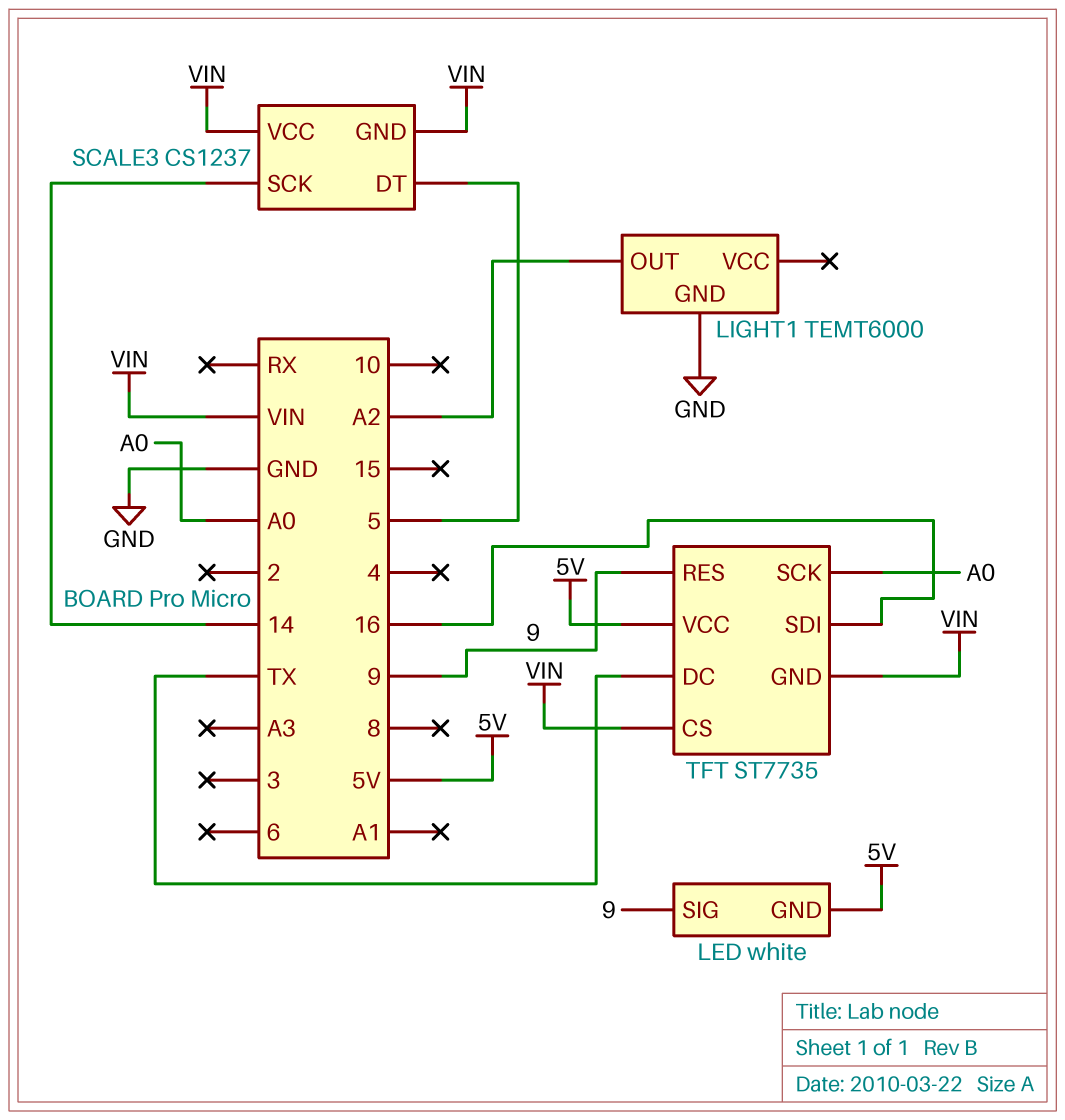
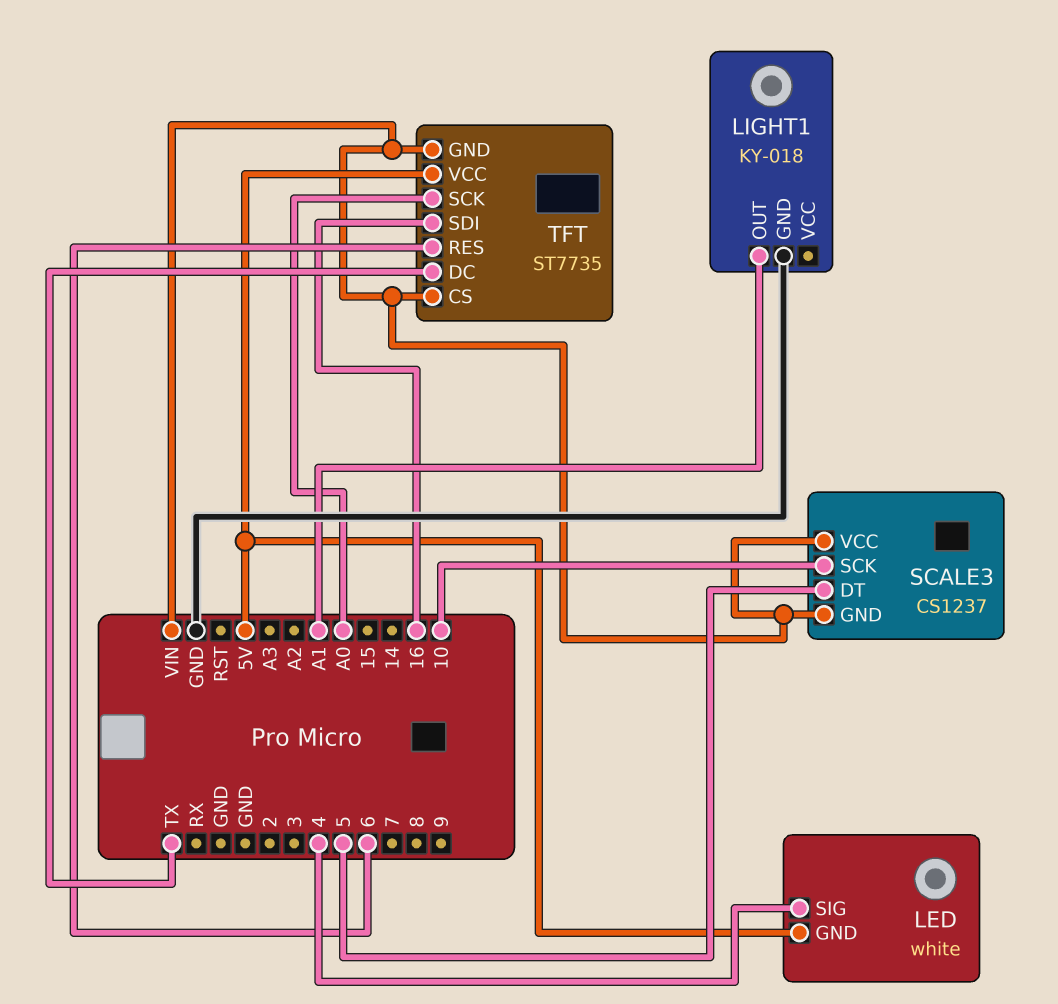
LED pin SIG: 9 -> 4
LIGHT1: TEMT6000 -> KY-018
LIGHT1 pin OUT: A2 -> A1
SCALE3 pin SCK: 14 -> 10
TFT pin RES: 9 -> 6

